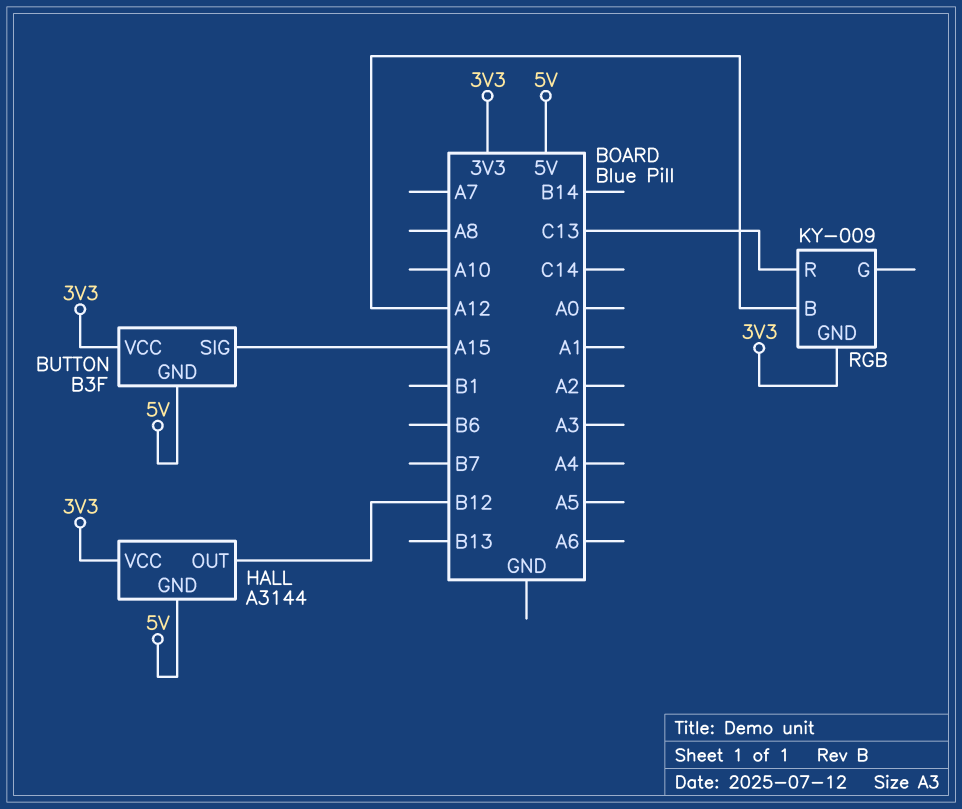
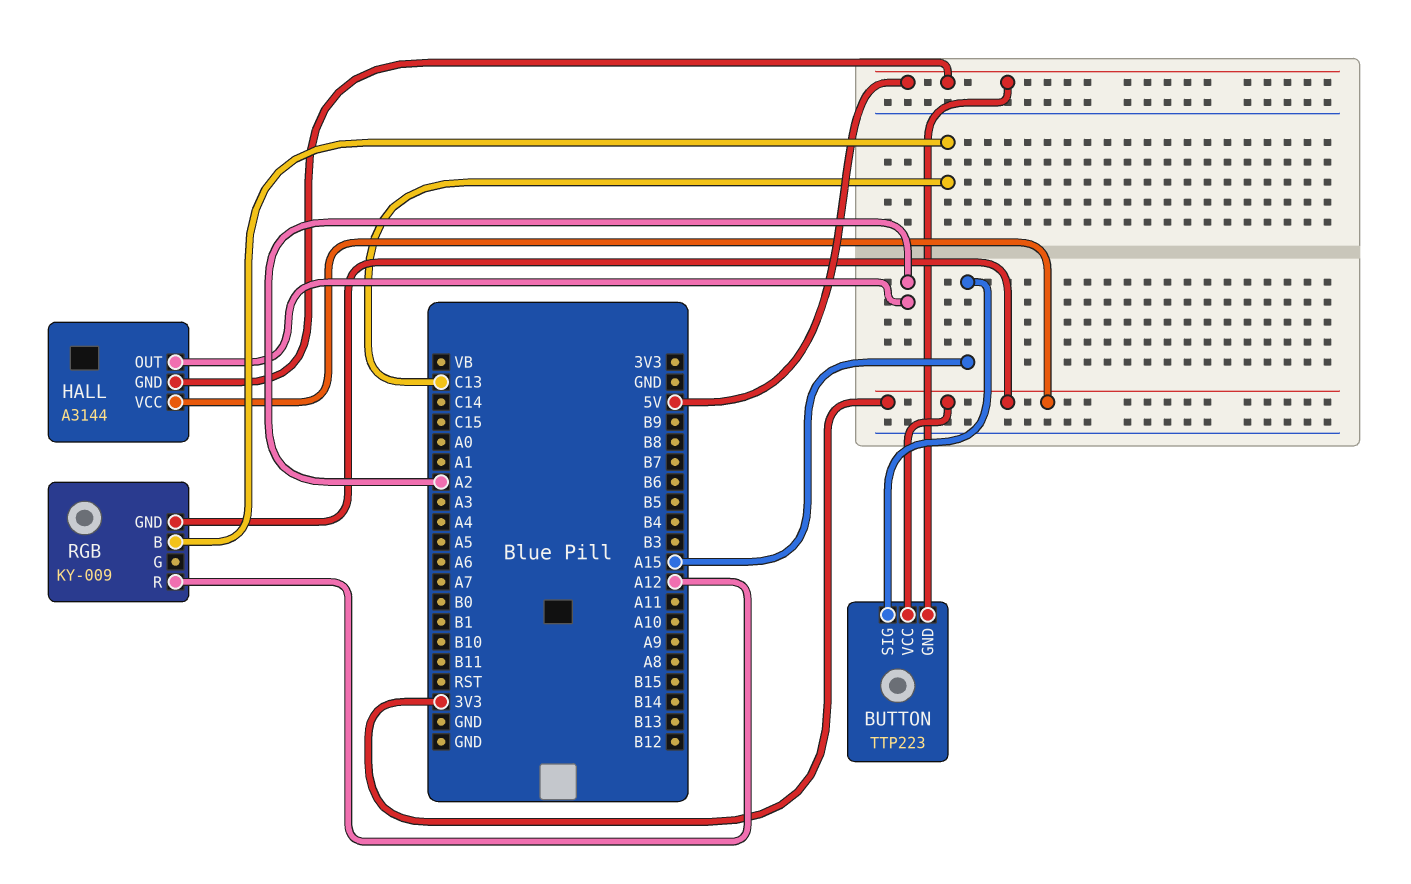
BUTTON: B3F -> TTP223
HALL pin OUT: B12 -> A2
RGB pin B: A12 -> C13
RGB pin R: C13 -> A12

